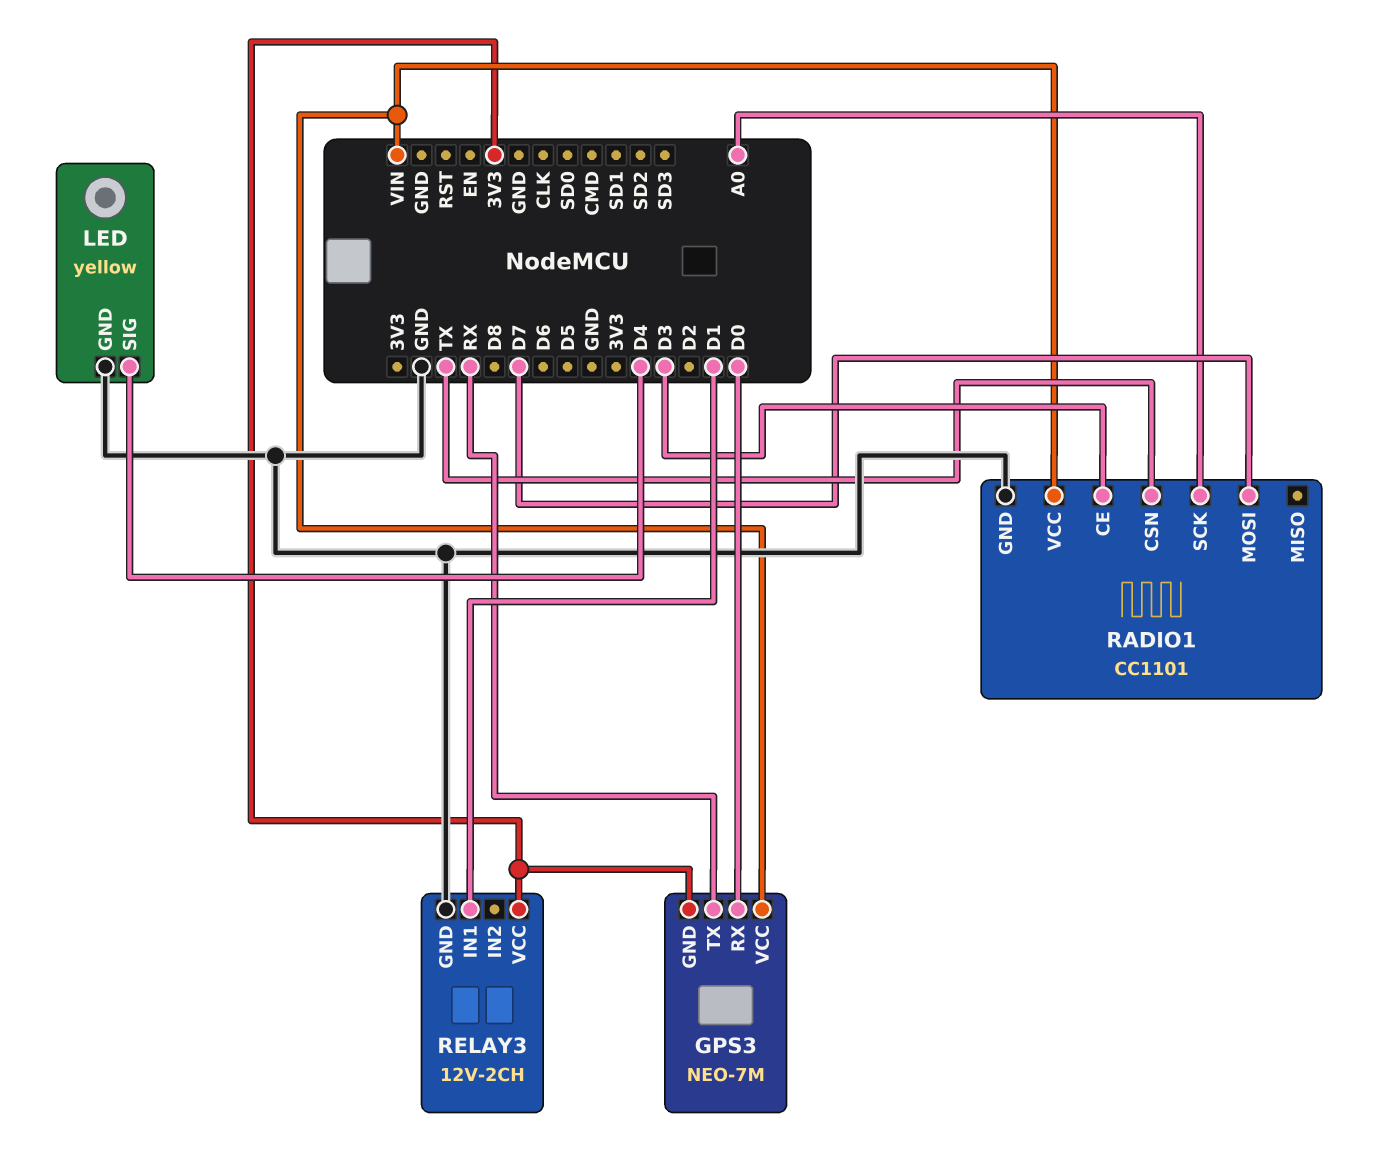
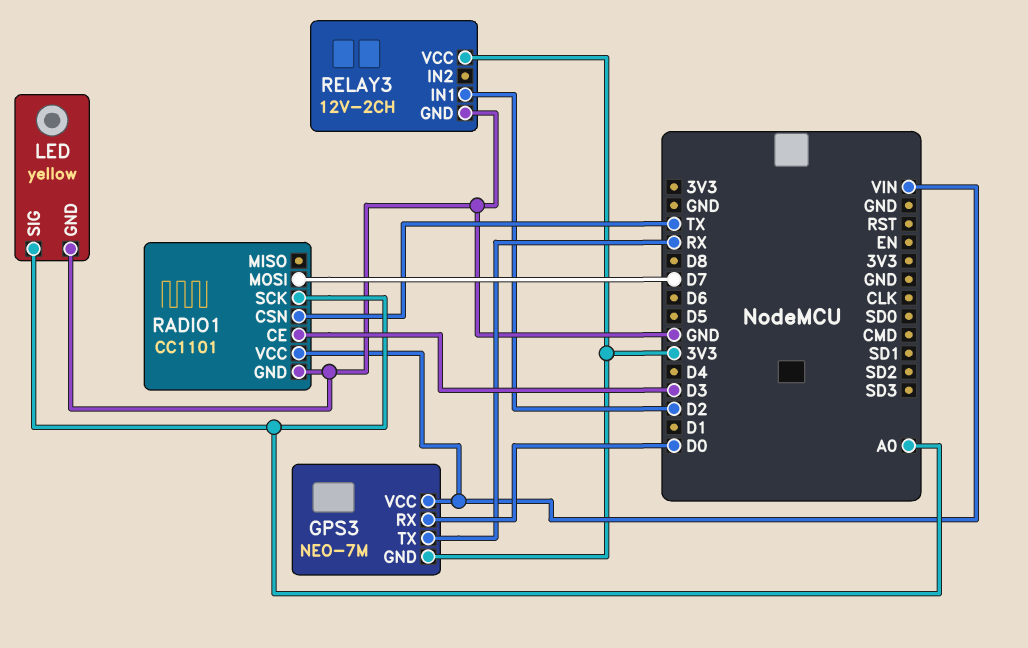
LED pin SIG: D4 -> A0
RELAY3 pin IN1: D1 -> D2

